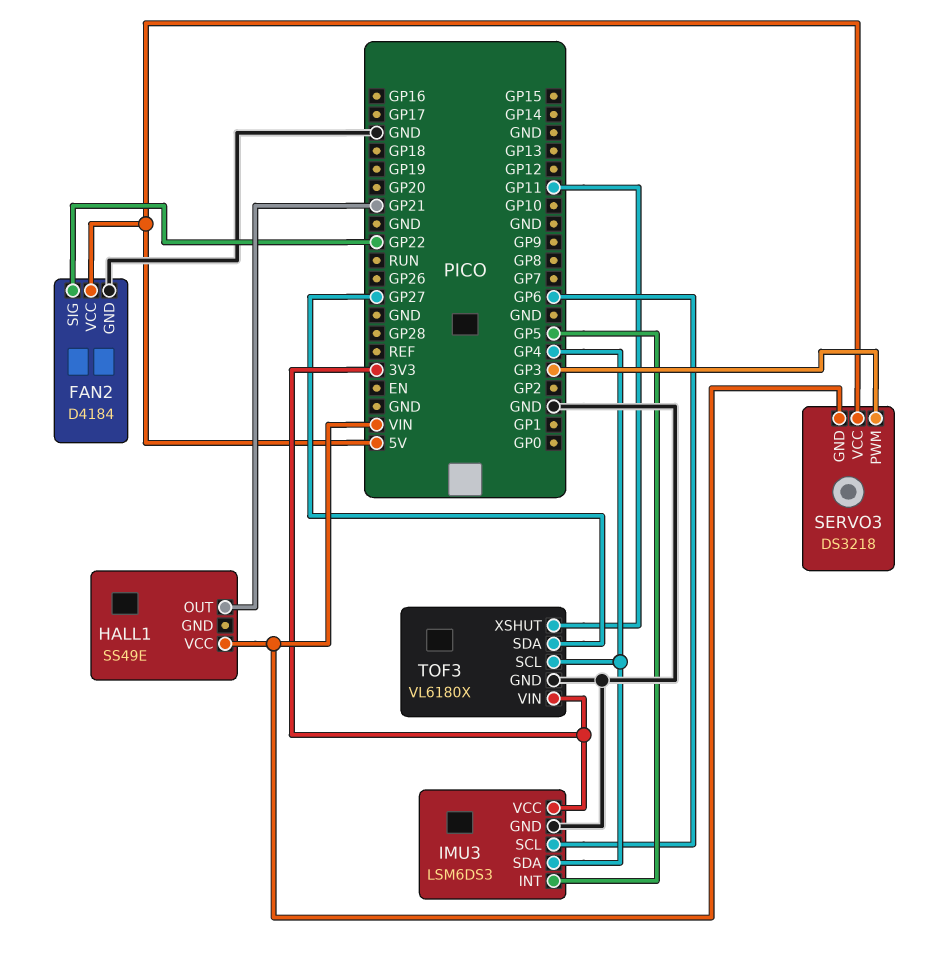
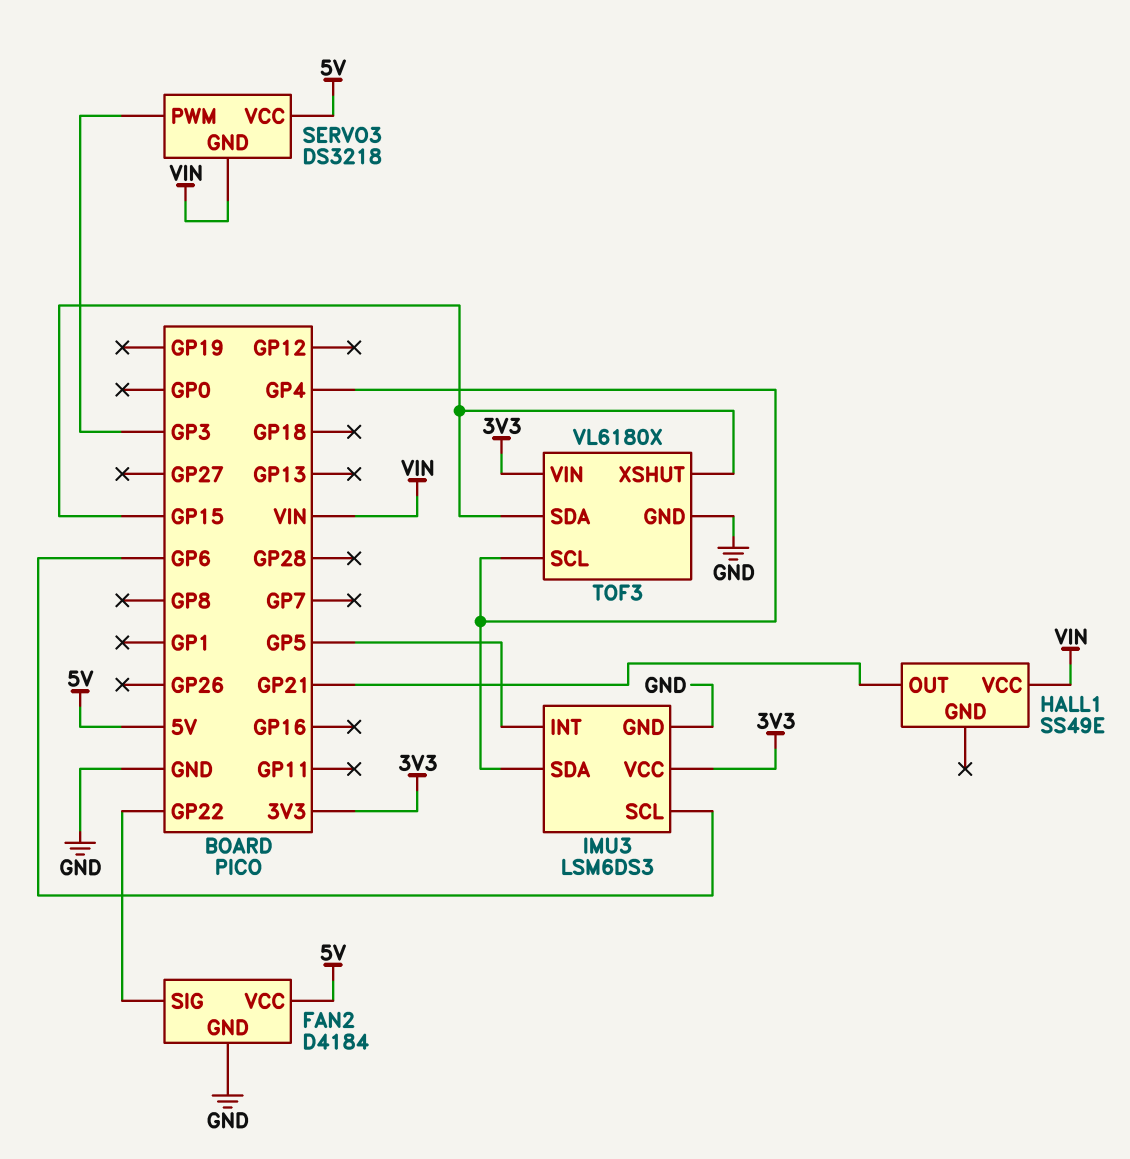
TOF3 pin SDA: GP27 -> GP15
TOF3 pin XSHUT: GP11 -> GP15

